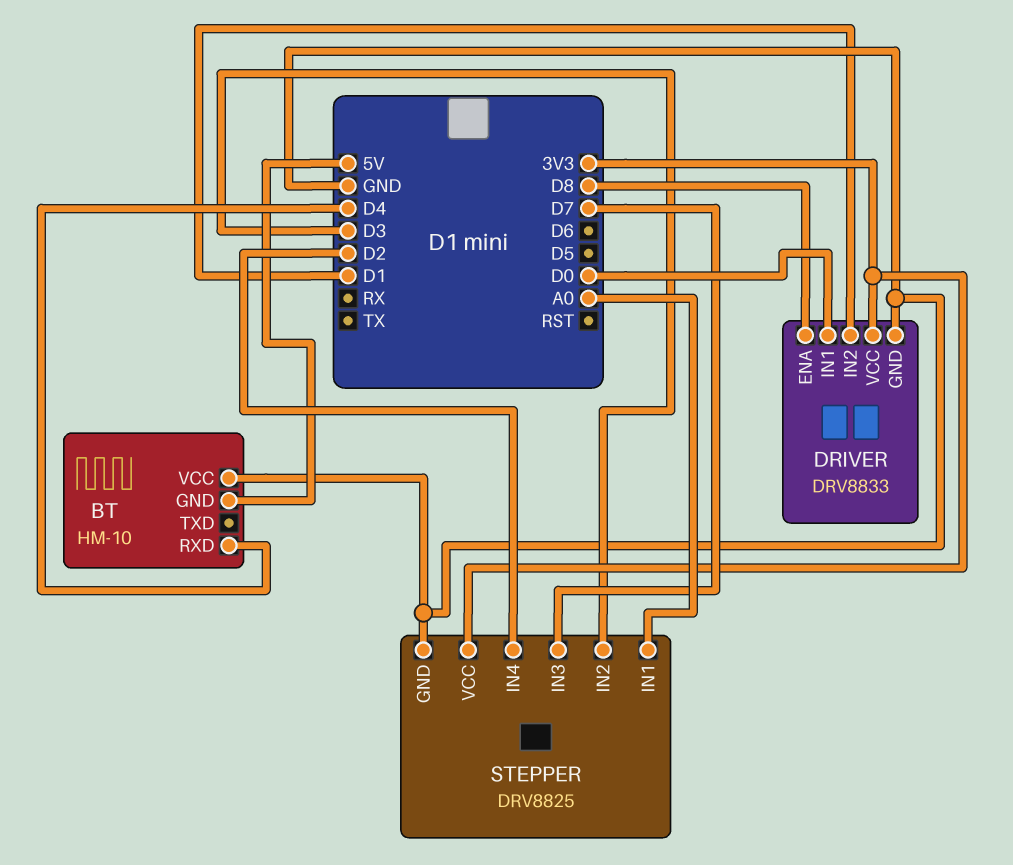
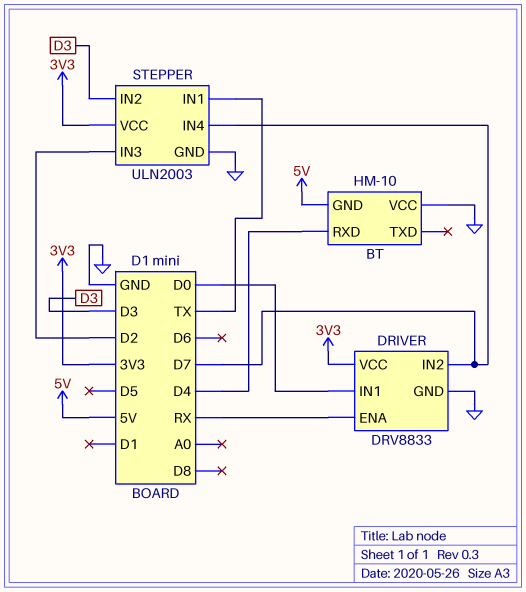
DRIVER pin ENA: D8 -> RX
DRIVER pin IN2: D1 -> D7
STEPPER: DRV8825 -> ULN2003
STEPPER pin IN1: A0 -> TX
STEPPER pin IN3: D7 -> D2
STEPPER pin IN4: D2 -> D7

